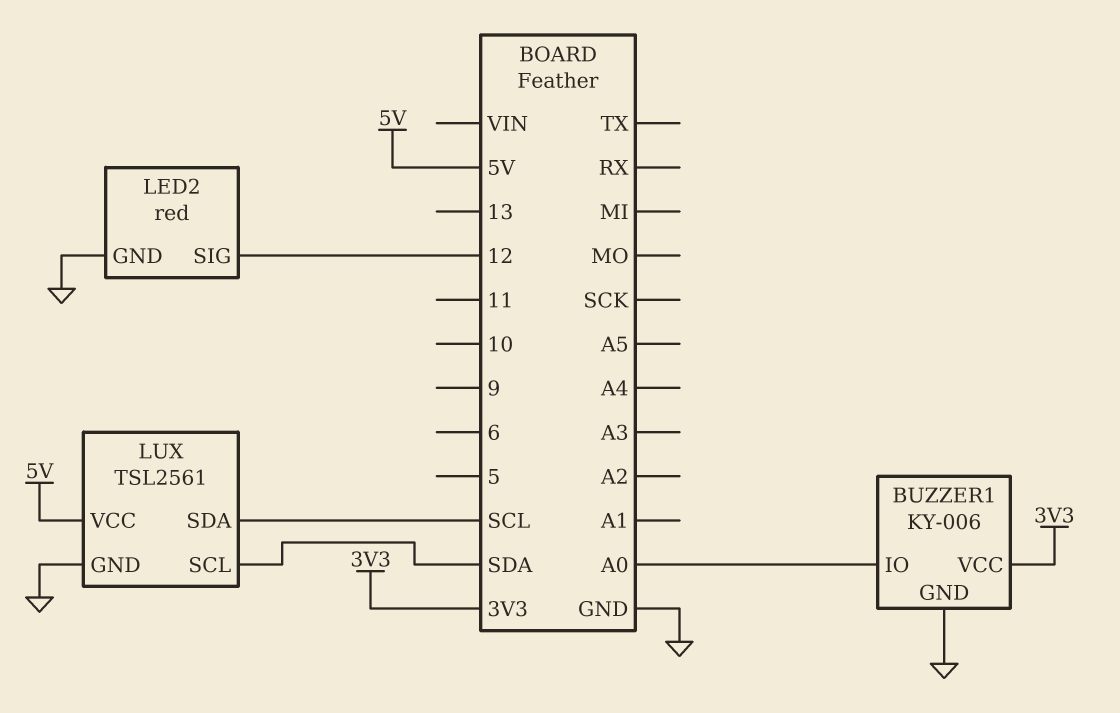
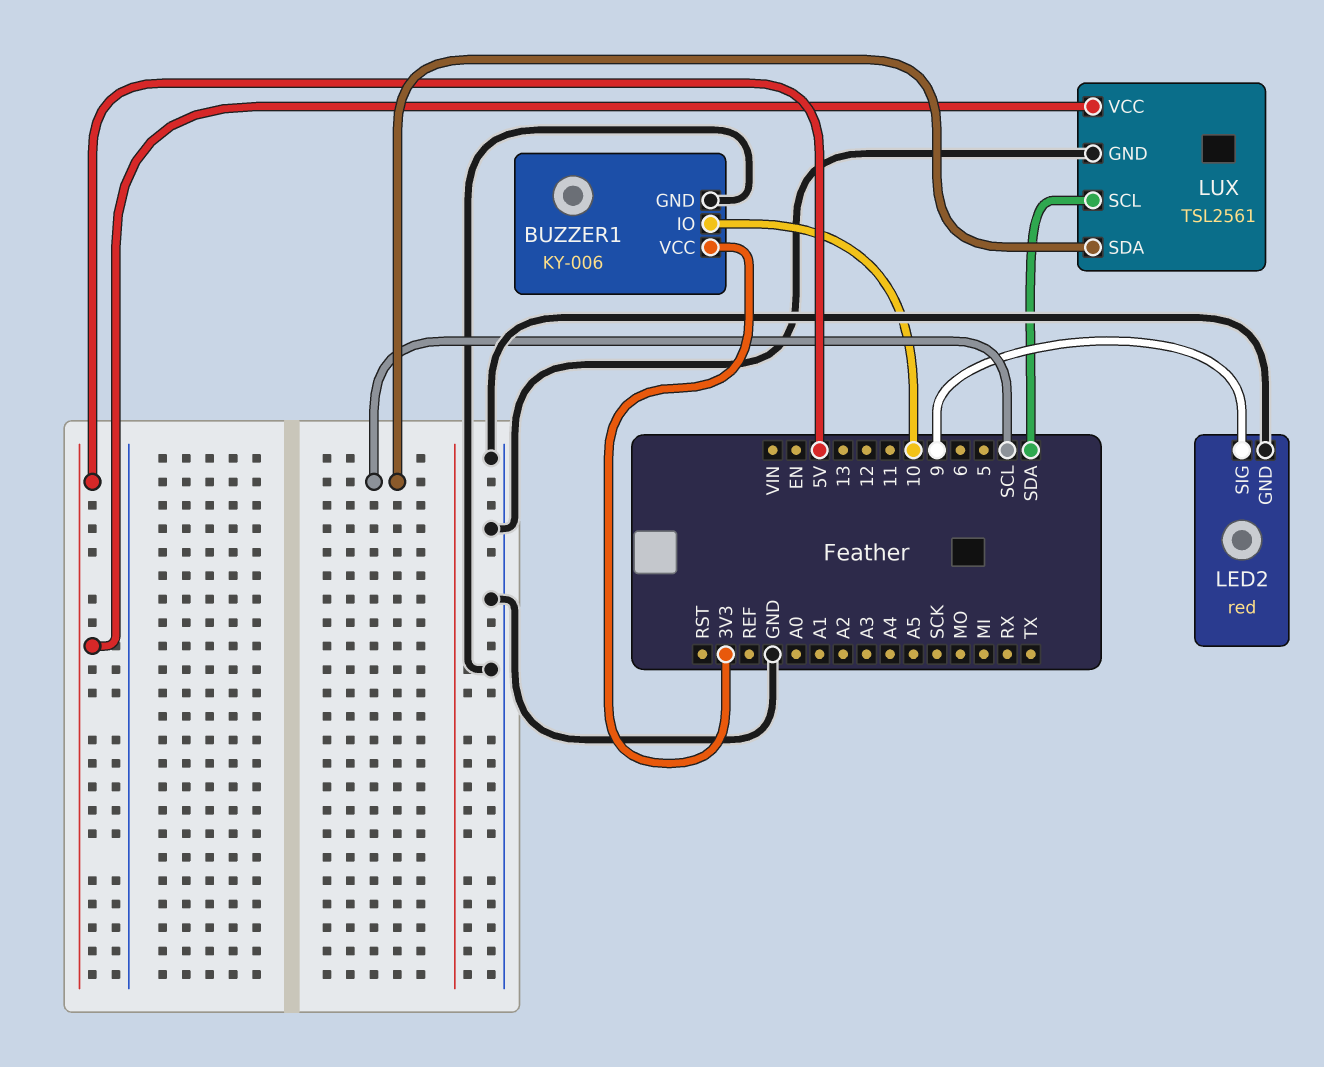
BUZZER1 pin IO: A0 -> 10
LED2 pin SIG: 12 -> 9

